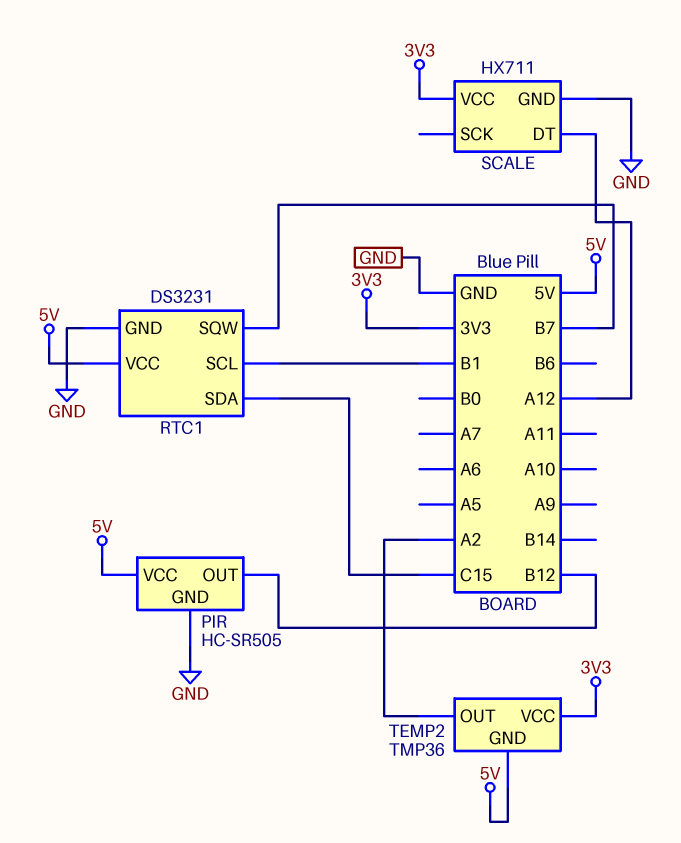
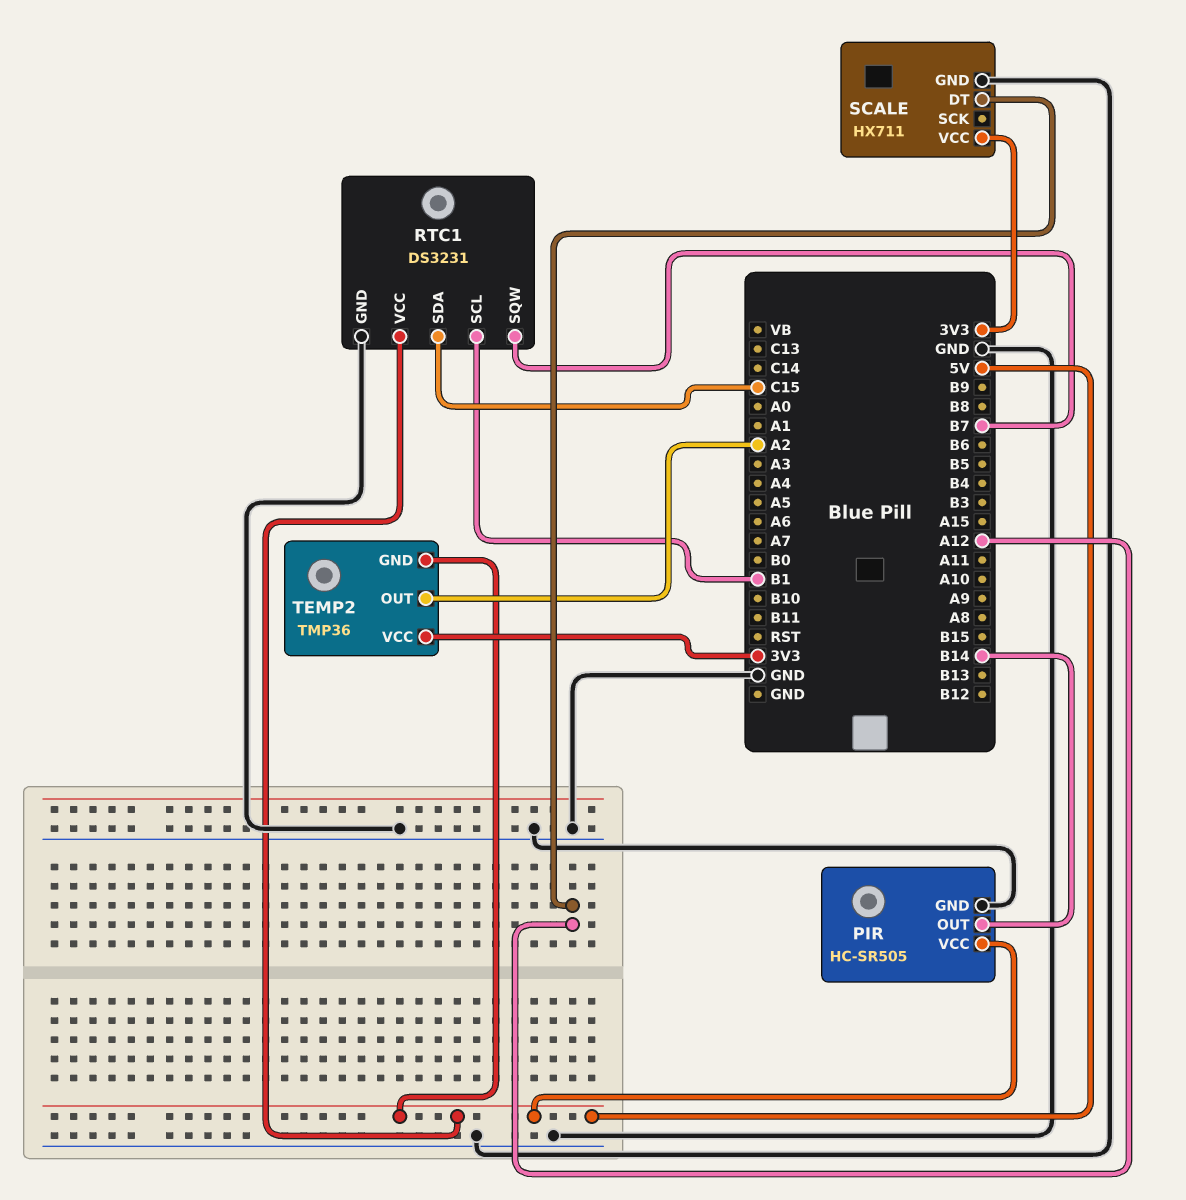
PIR pin OUT: B12 -> B14

